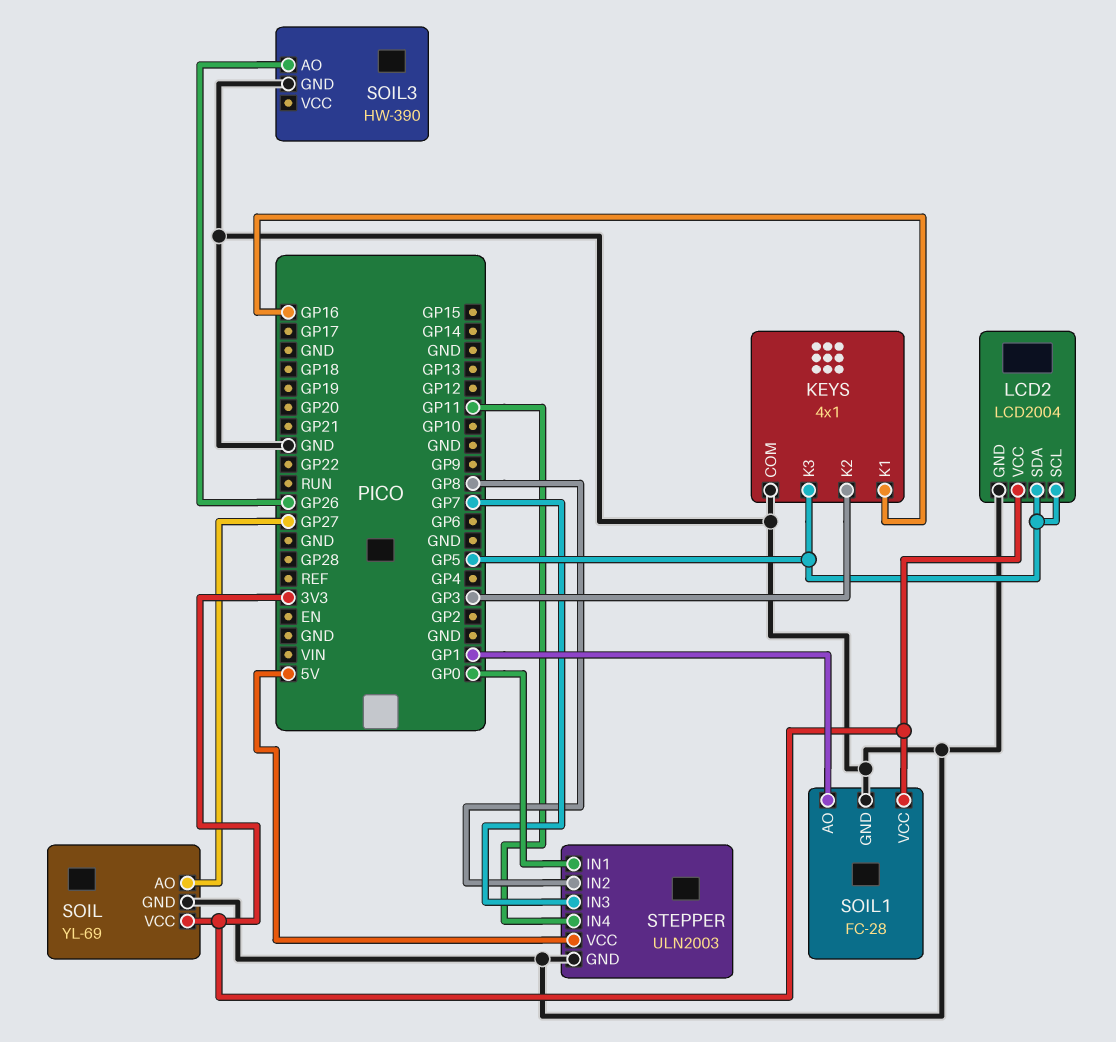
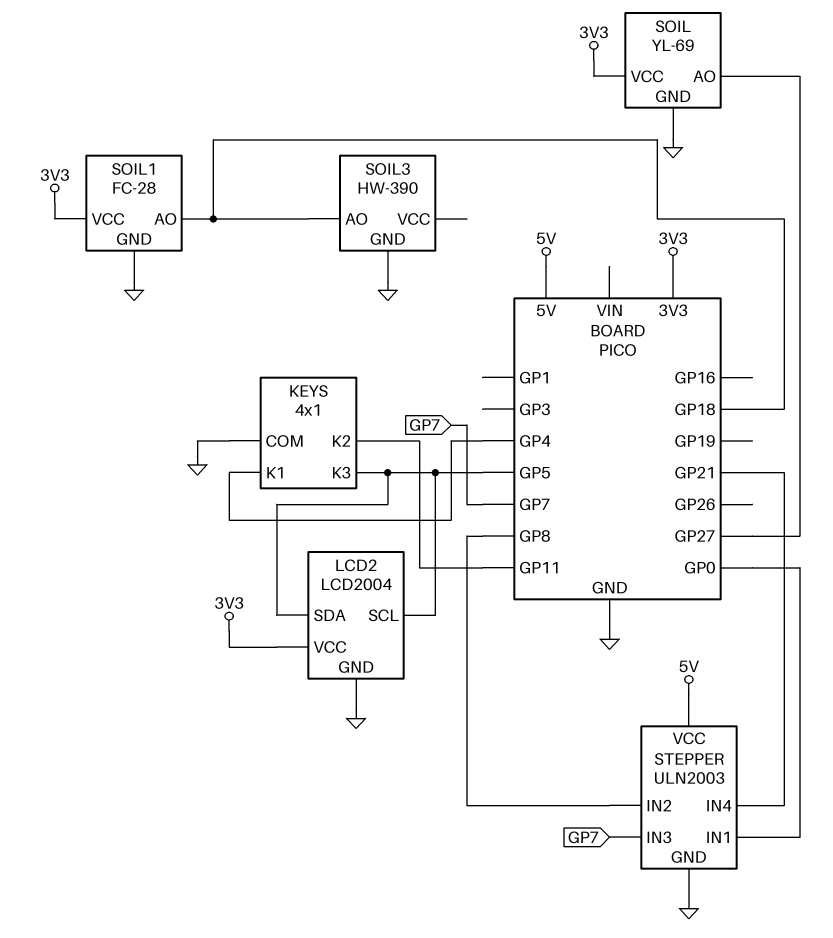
KEYS pin K1: GP16 -> GP4
KEYS pin K2: GP3 -> GP11
SOIL1 pin AO: GP1 -> GP18
SOIL3 pin AO: GP26 -> GP18
STEPPER pin IN4: GP11 -> GP21

